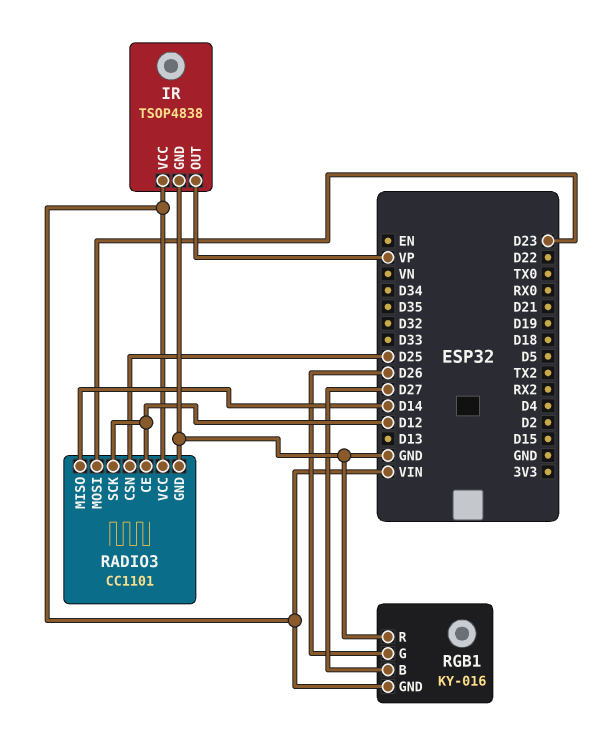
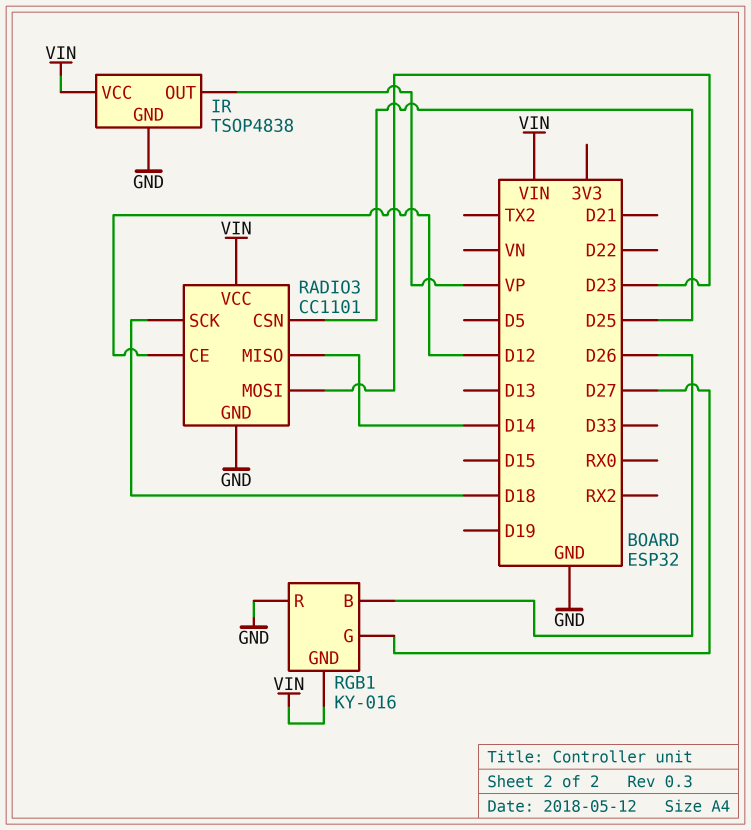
RADIO3 pin SCK: D12 -> D18
RGB1 pin B: D27 -> D26
RGB1 pin G: D26 -> D27

